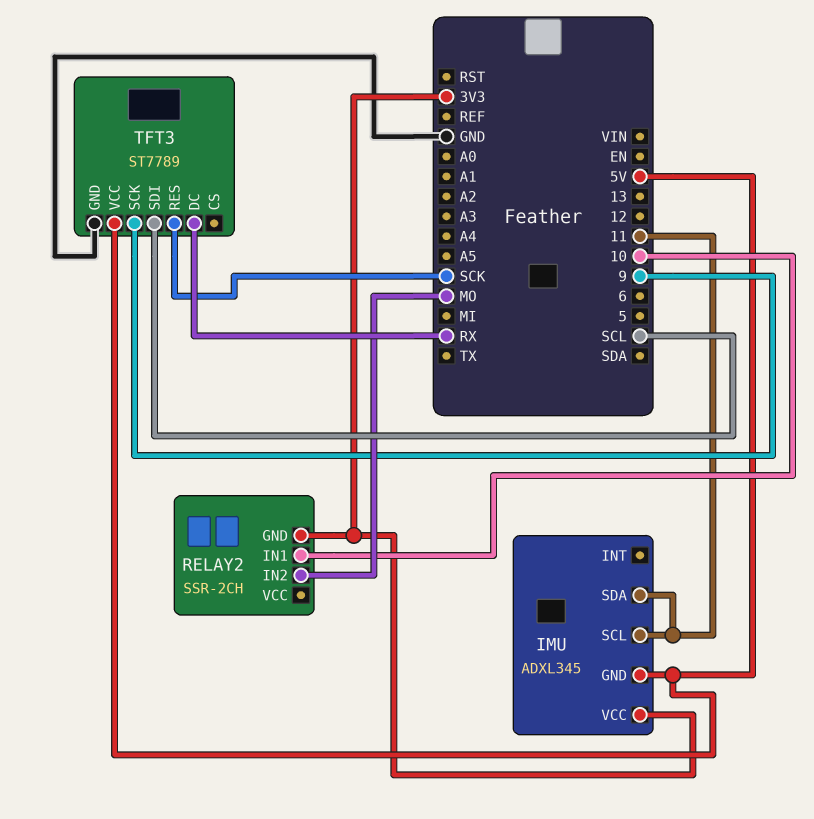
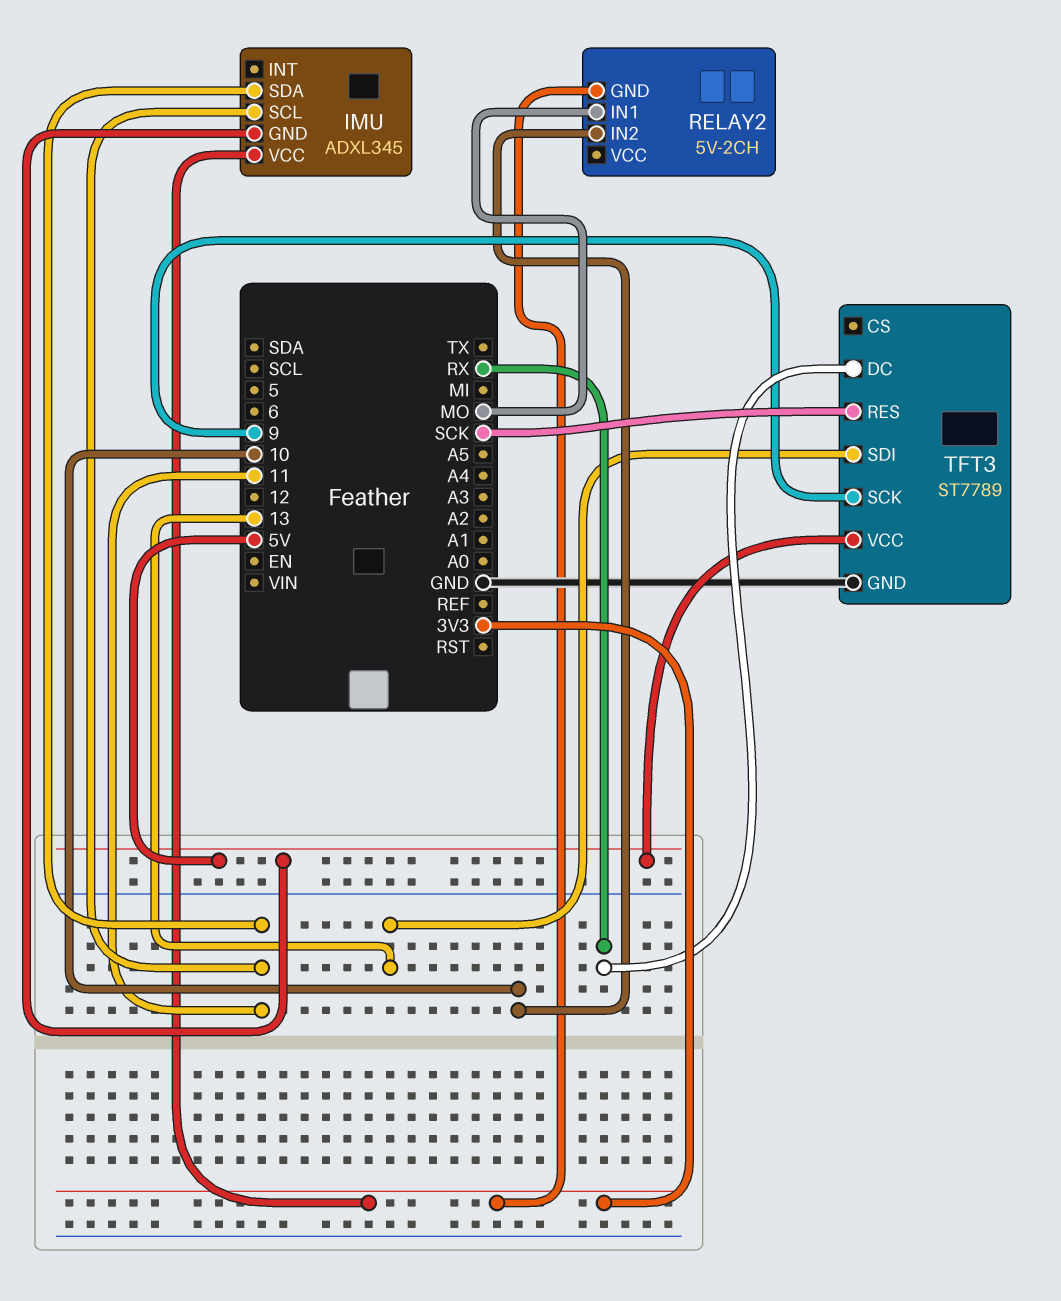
RELAY2: SSR-2CH -> 5V-2CH
RELAY2 pin IN1: 10 -> MO
RELAY2 pin IN2: MO -> 10
TFT3 pin SDI: SCL -> 13

